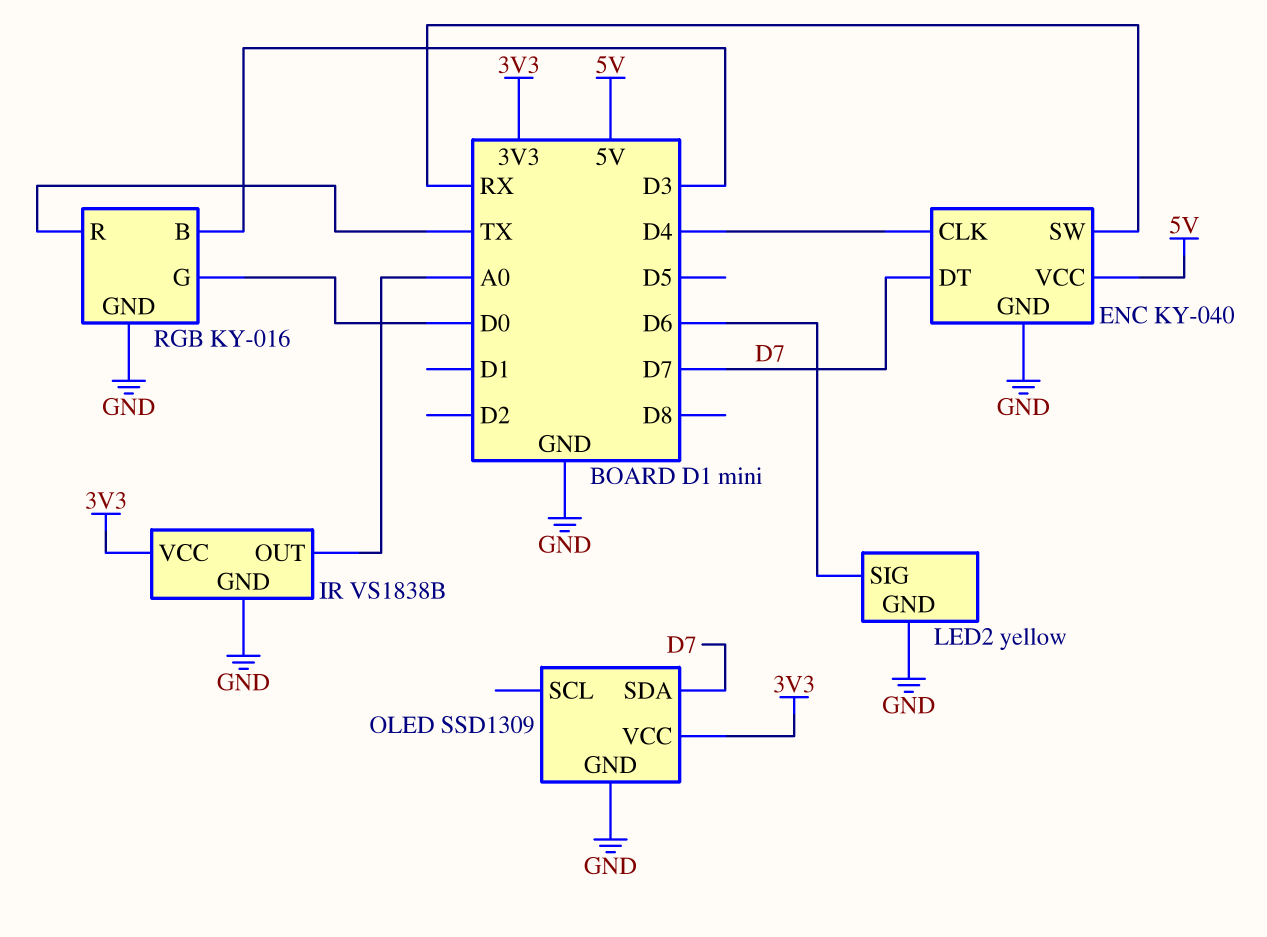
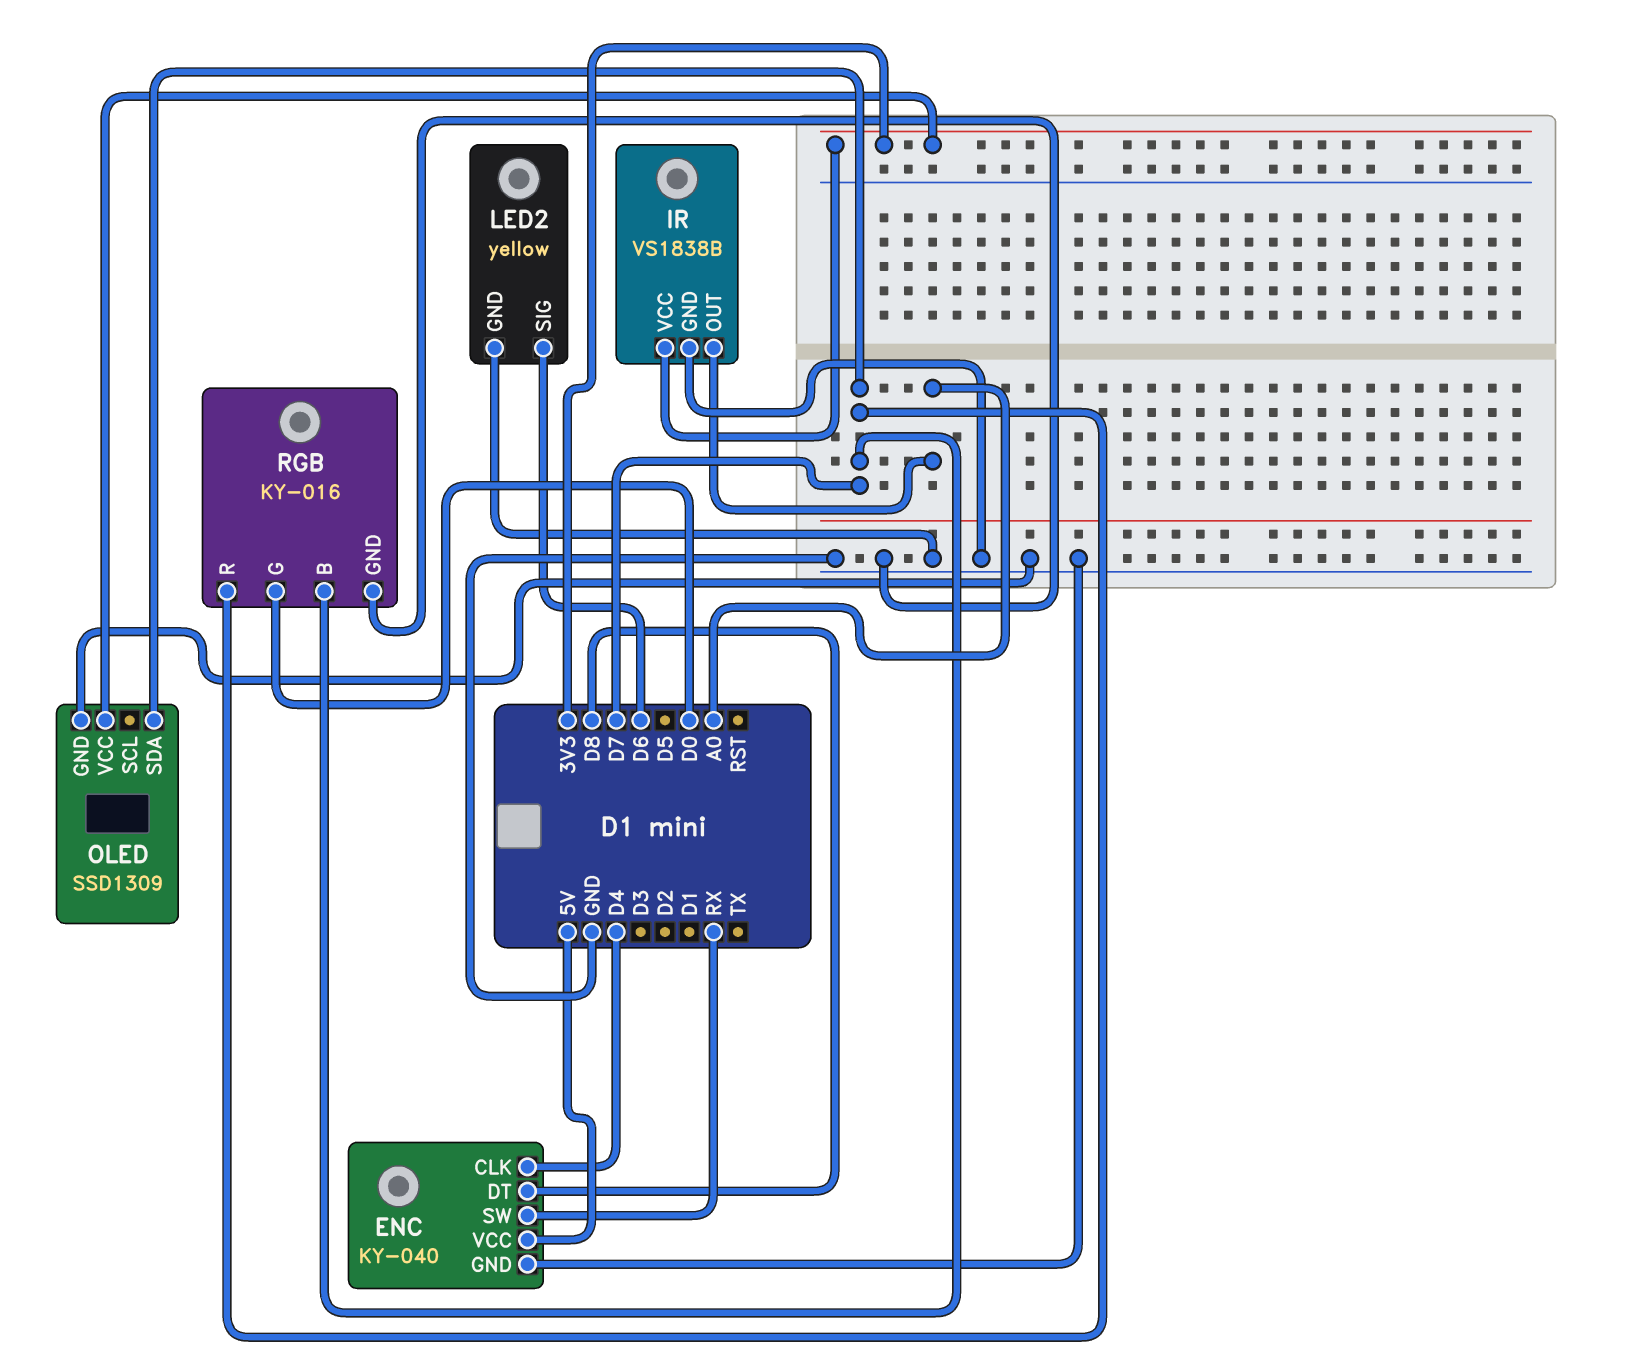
ENC pin DT: D7 -> D8
RGB pin B: D3 -> D7
RGB pin R: TX -> D7

